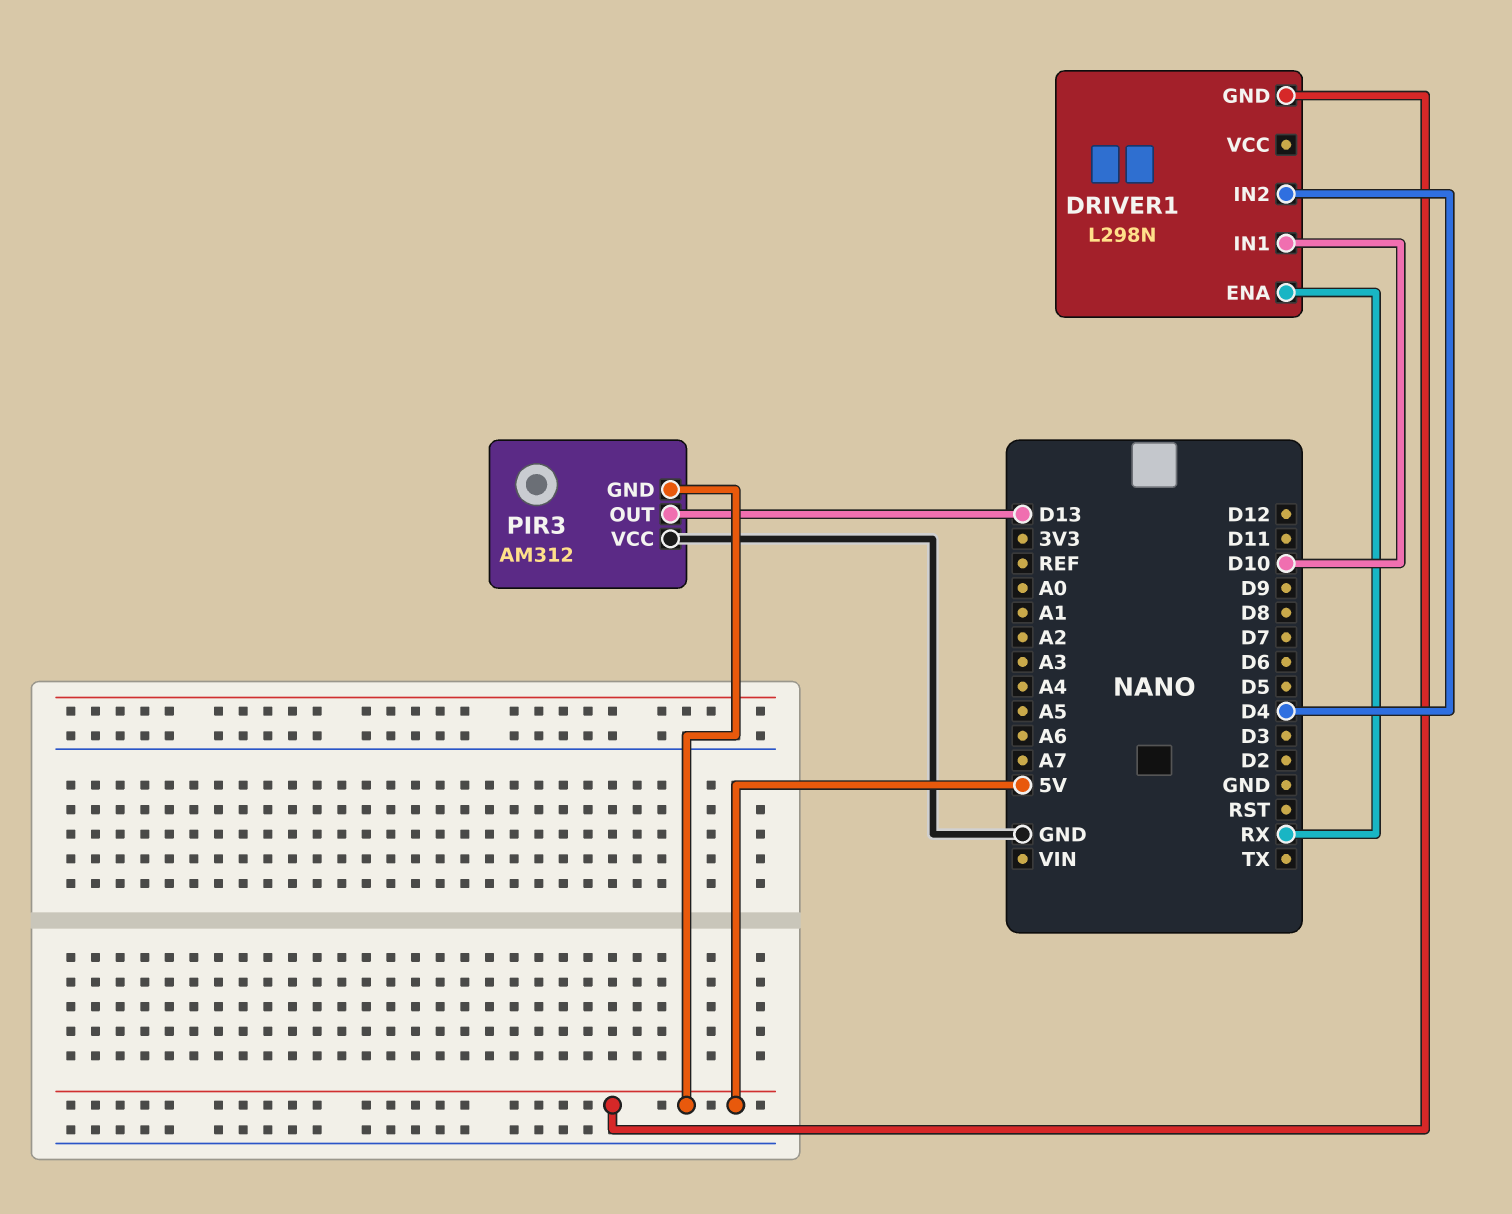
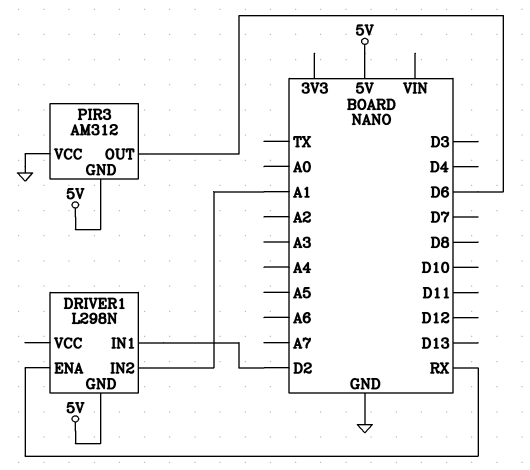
DRIVER1 pin IN1: D10 -> D2
DRIVER1 pin IN2: D4 -> A1
PIR3 pin OUT: D13 -> D6

